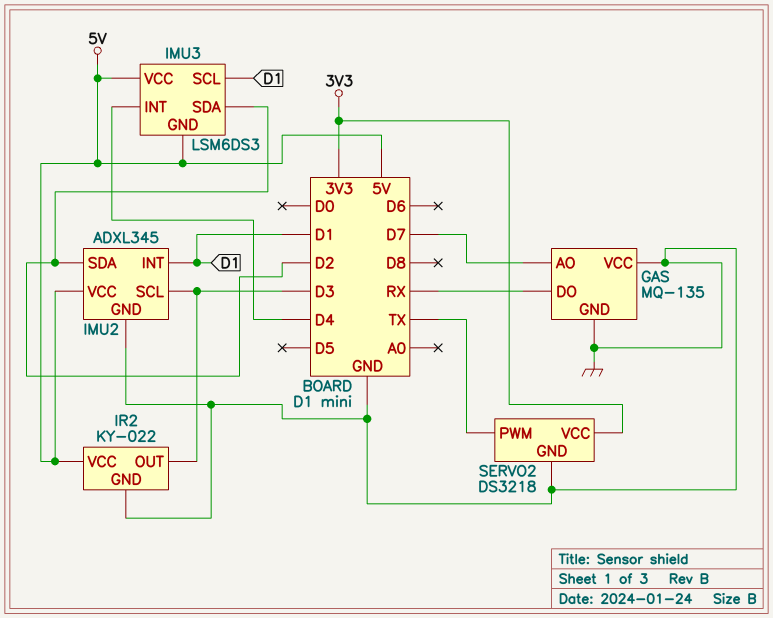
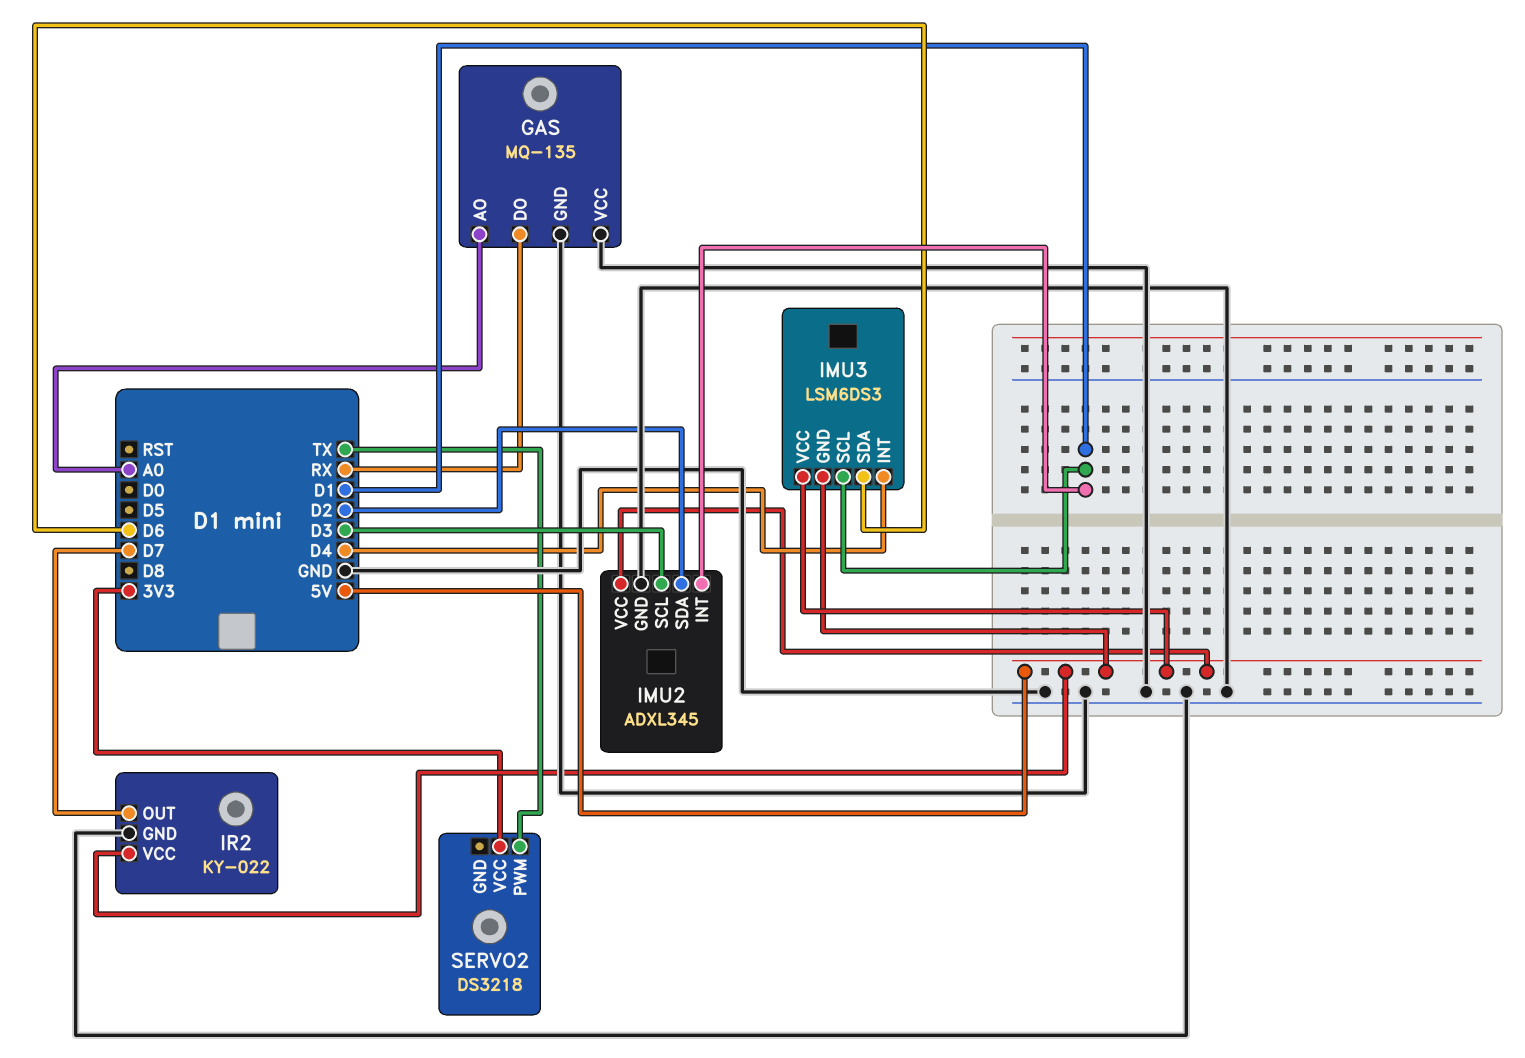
GAS pin AO: D7 -> A0
IMU3 pin SDA: D2 -> D6
IR2 pin OUT: D3 -> D7
SERVO2 pin GND: GND -> none

